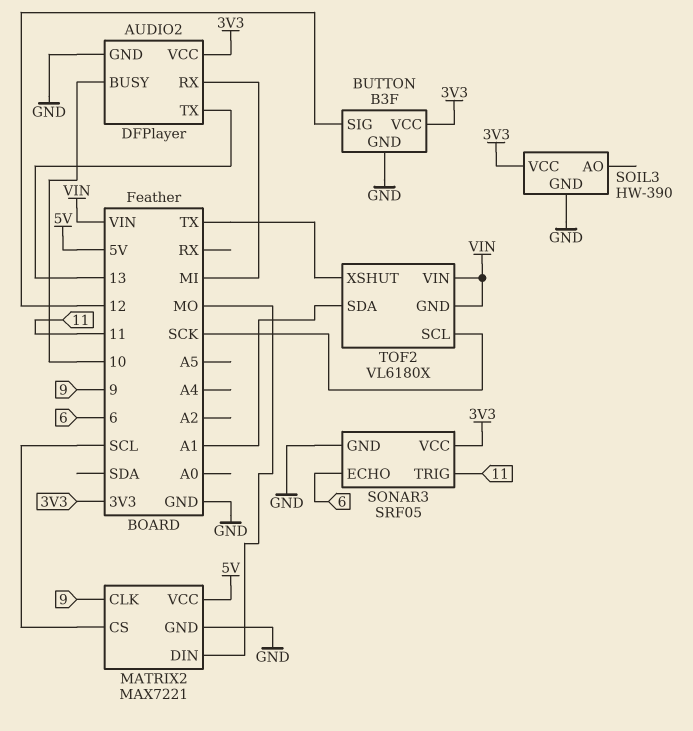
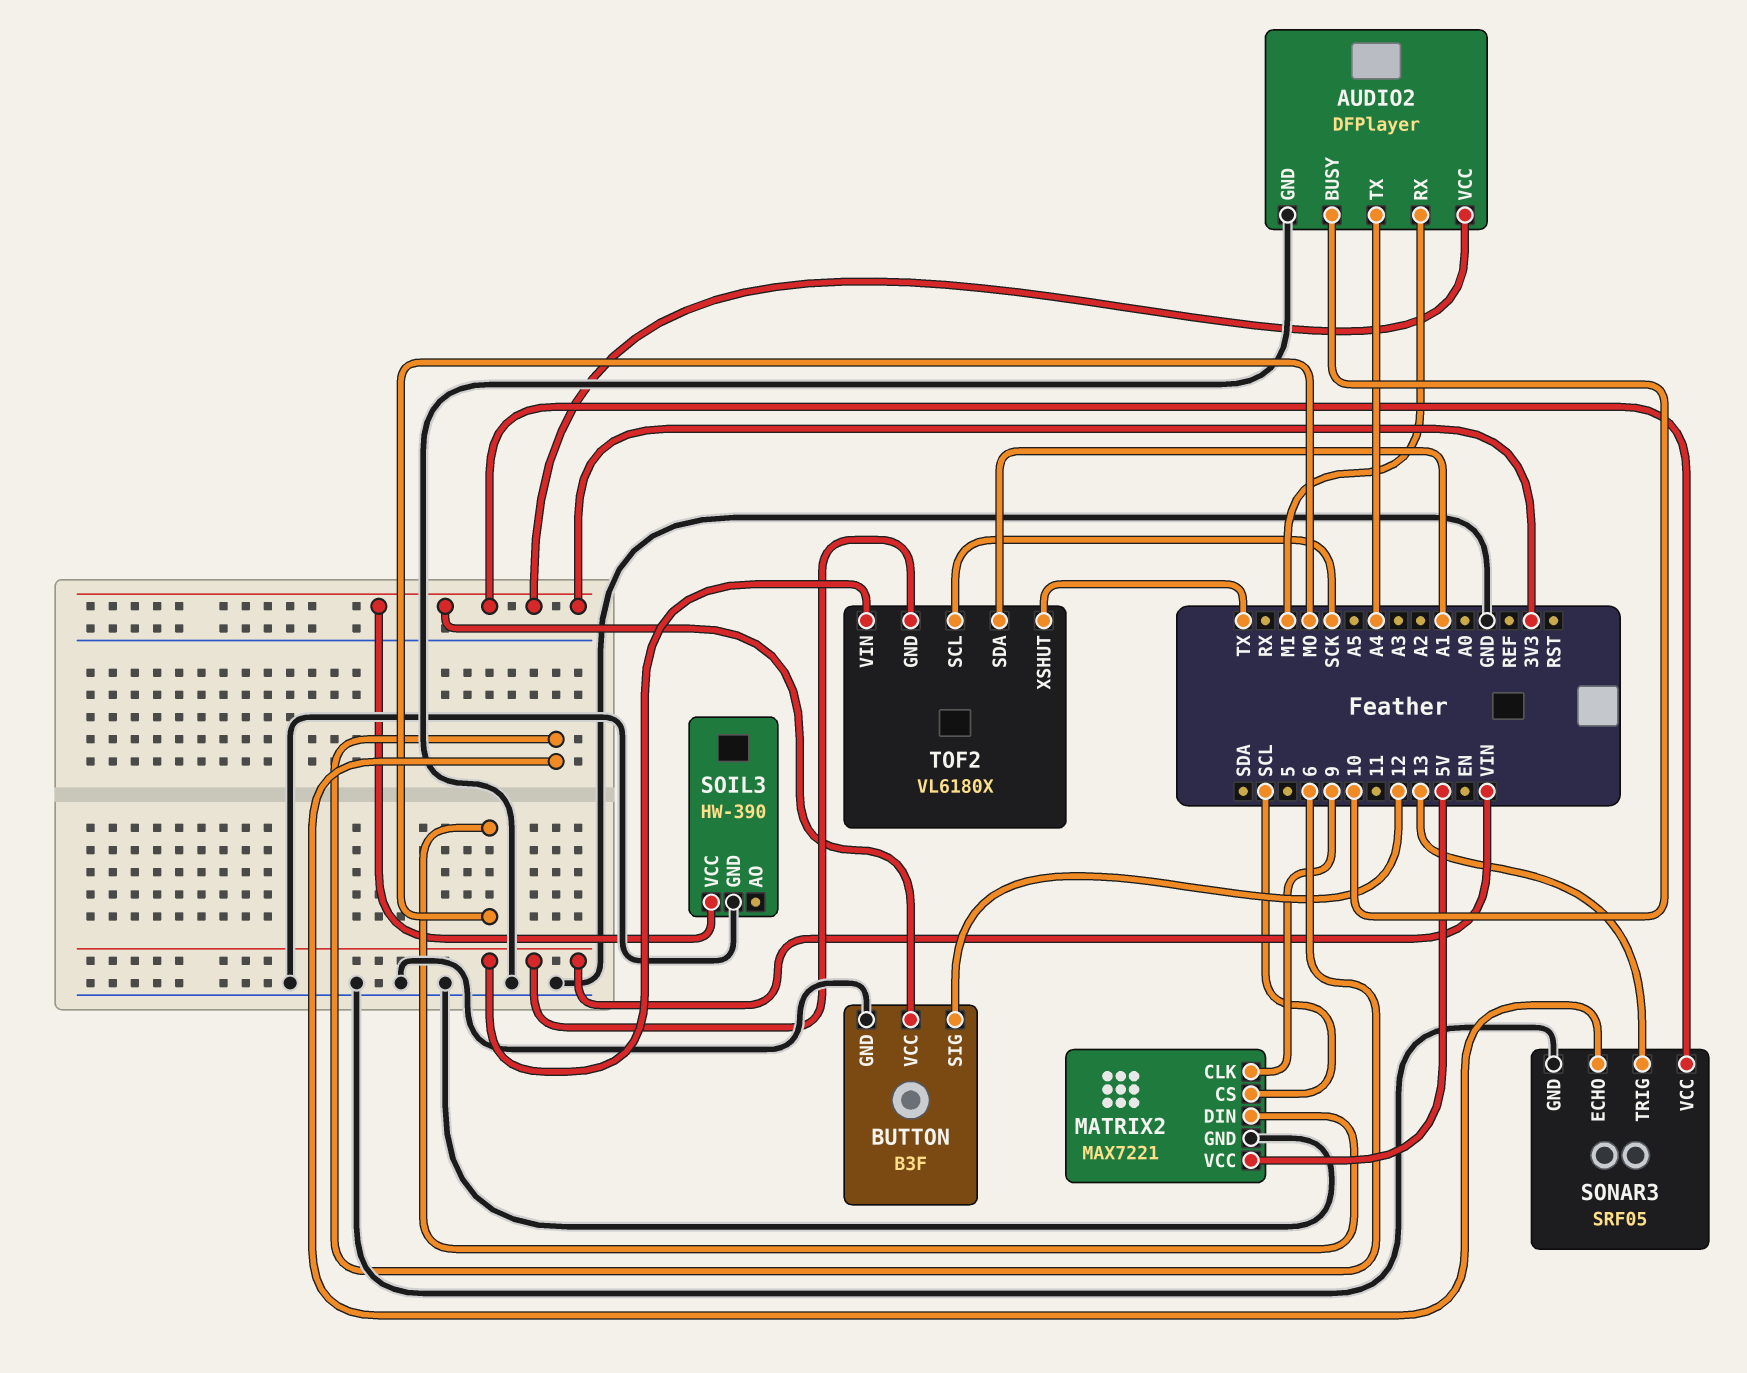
AUDIO2 pin TX: 13 -> A4
SONAR3 pin TRIG: 11 -> 13

